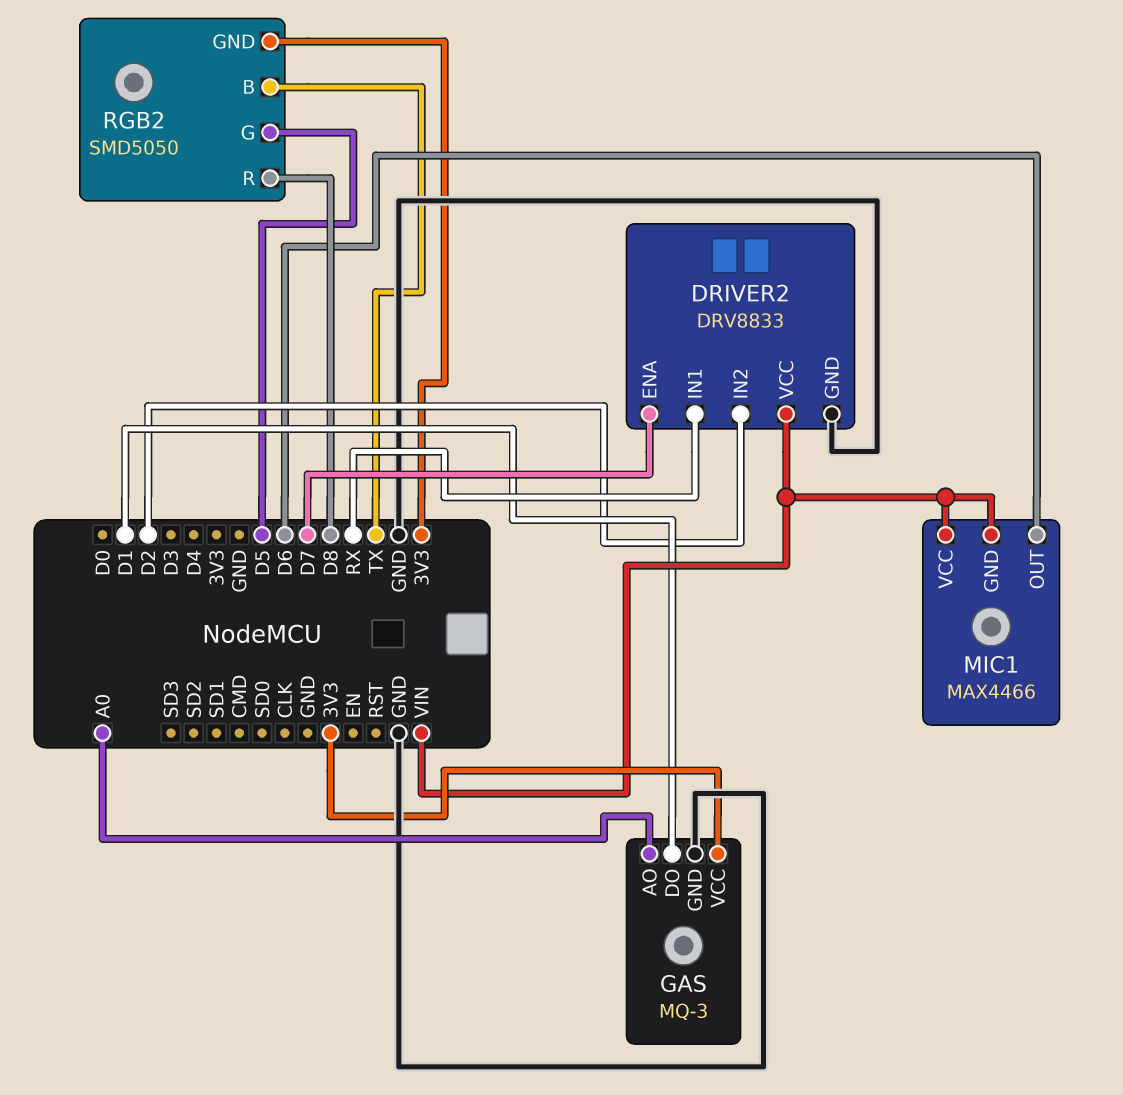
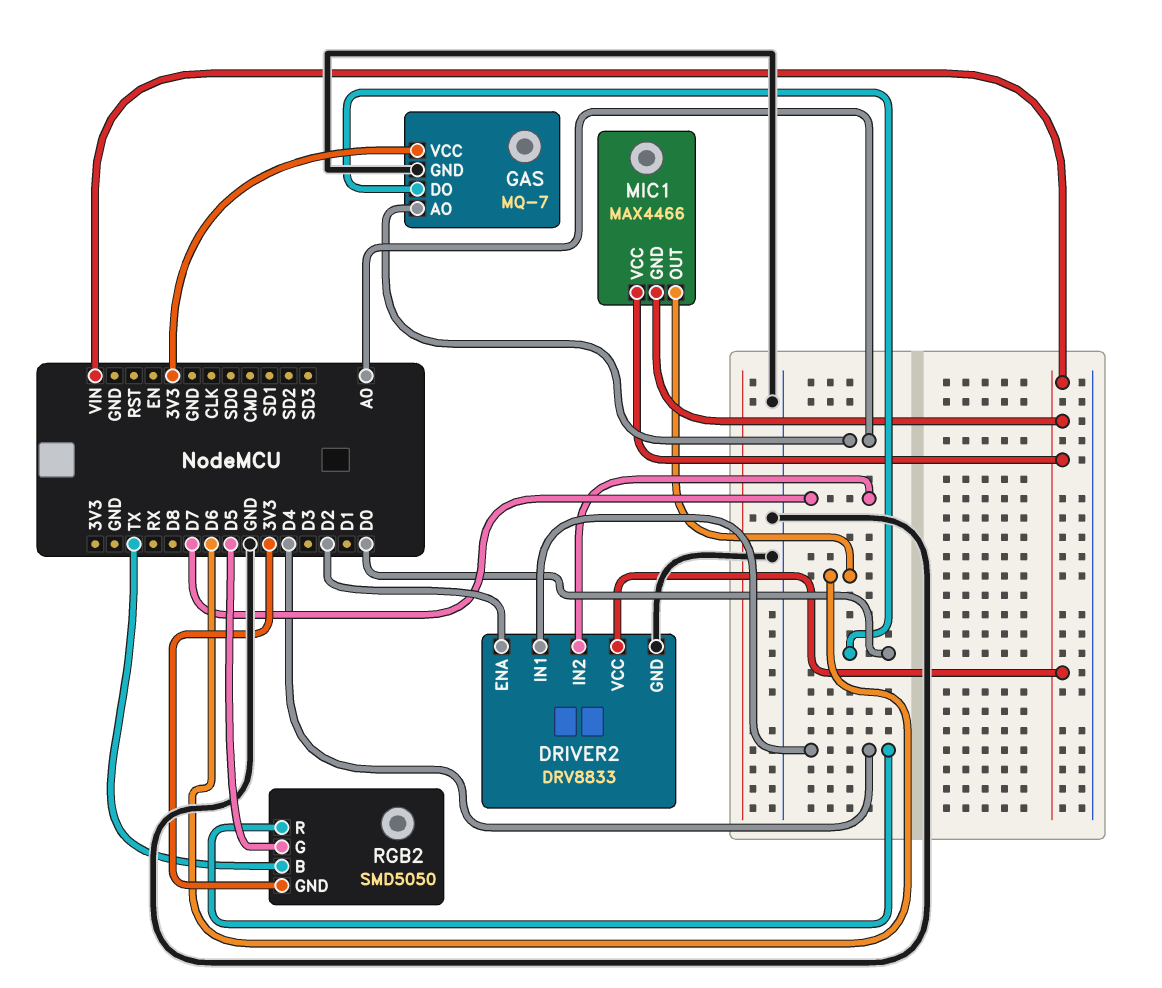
DRIVER2 pin ENA: D7 -> D2
DRIVER2 pin IN1: RX -> D4
DRIVER2 pin IN2: D2 -> D7
GAS: MQ-3 -> MQ-7
GAS pin DO: D1 -> D0
RGB2 pin R: D8 -> D4

